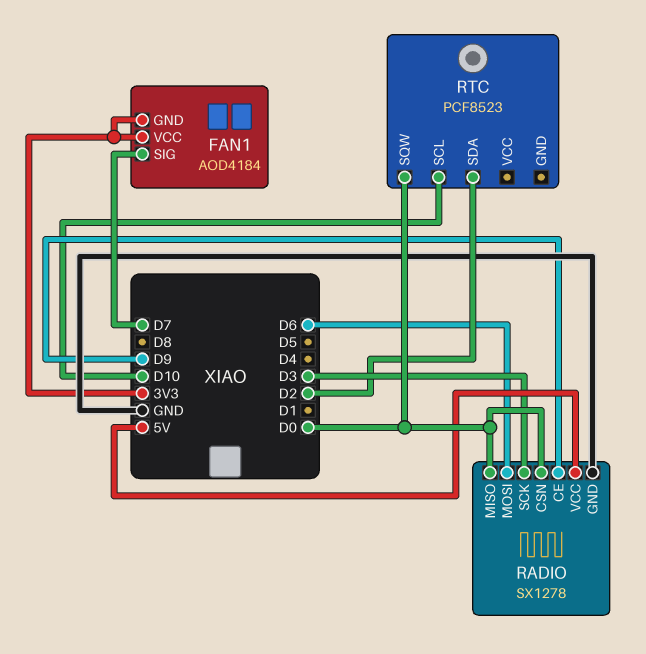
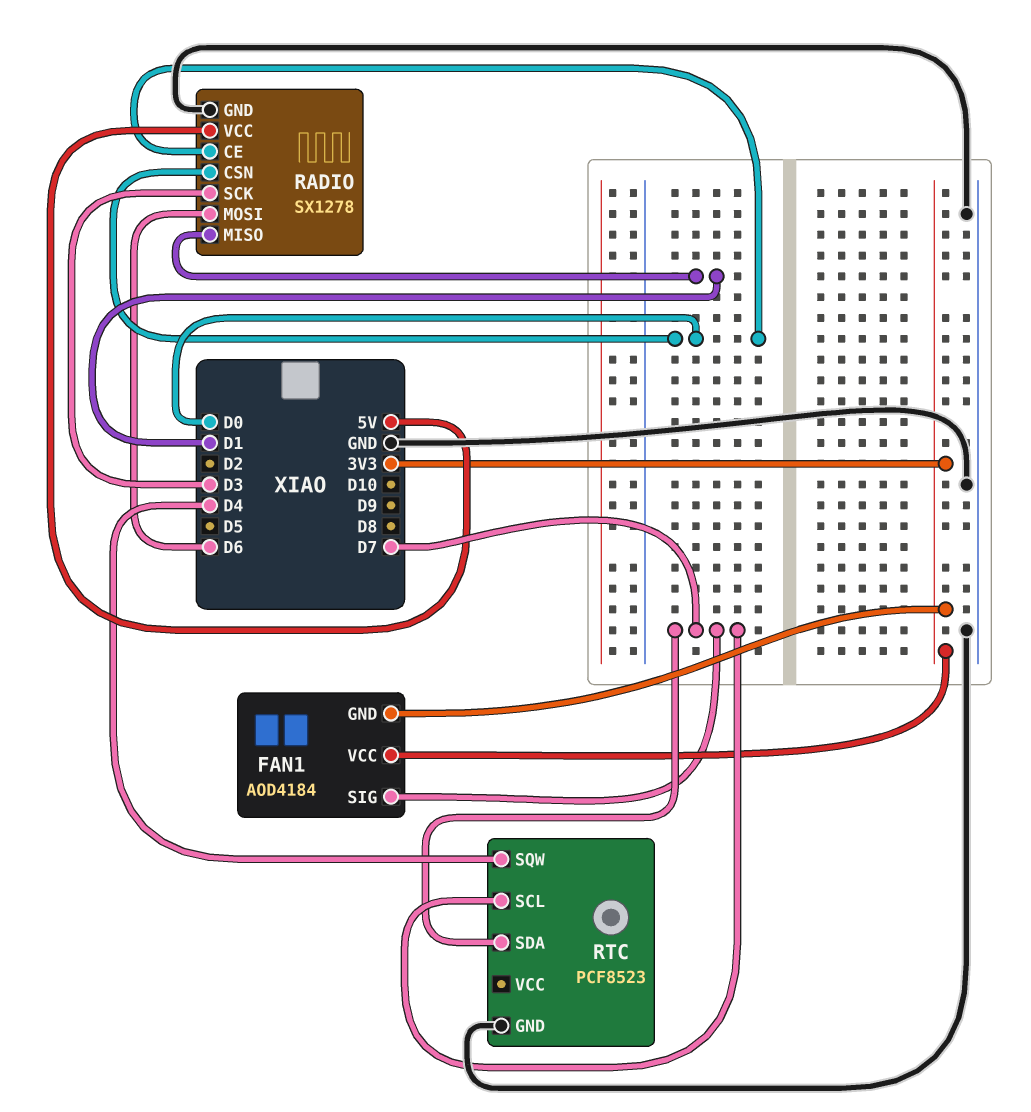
RADIO pin CE: D9 -> D0
RADIO pin MISO: D0 -> D1
RTC pin GND: none -> GND
RTC pin SCL: D10 -> D7
RTC pin SDA: D2 -> D7
RTC pin SQW: D0 -> D4

